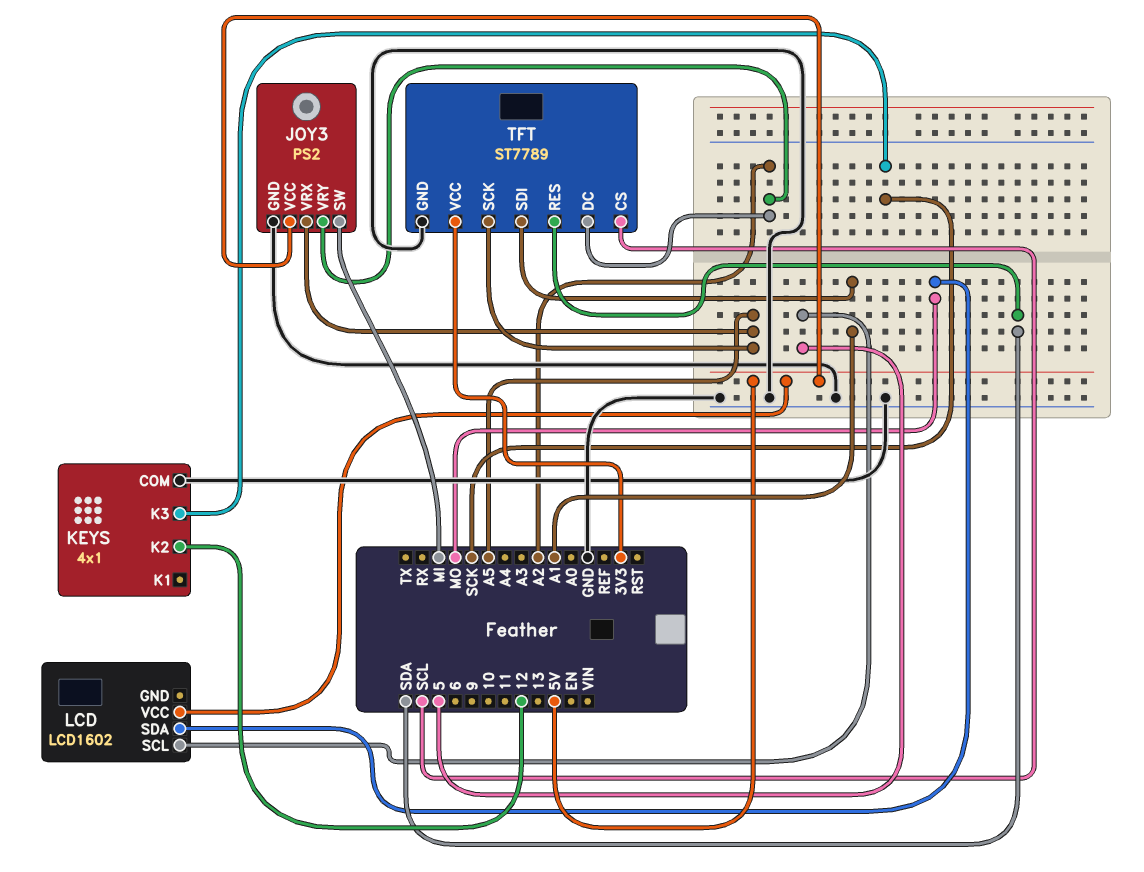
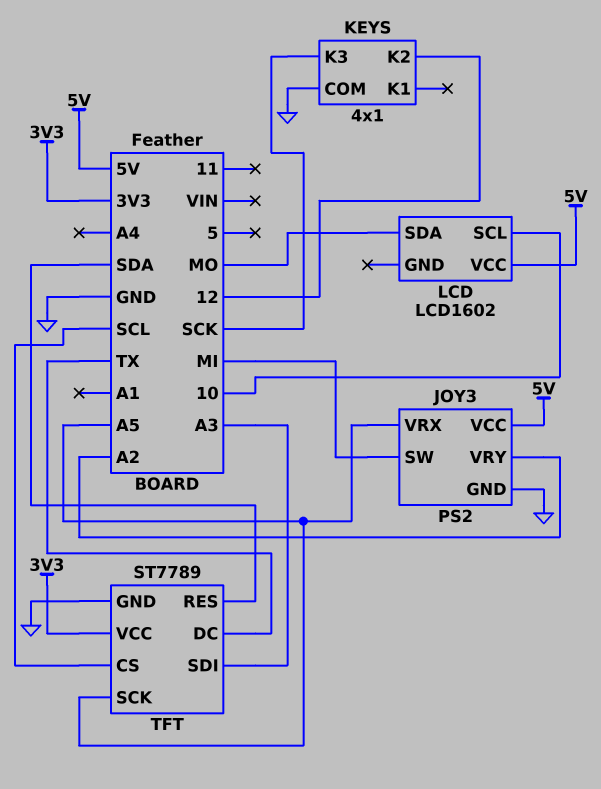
LCD pin SCL: 5 -> 10
TFT pin DC: A2 -> TX
TFT pin SDI: A1 -> A3

